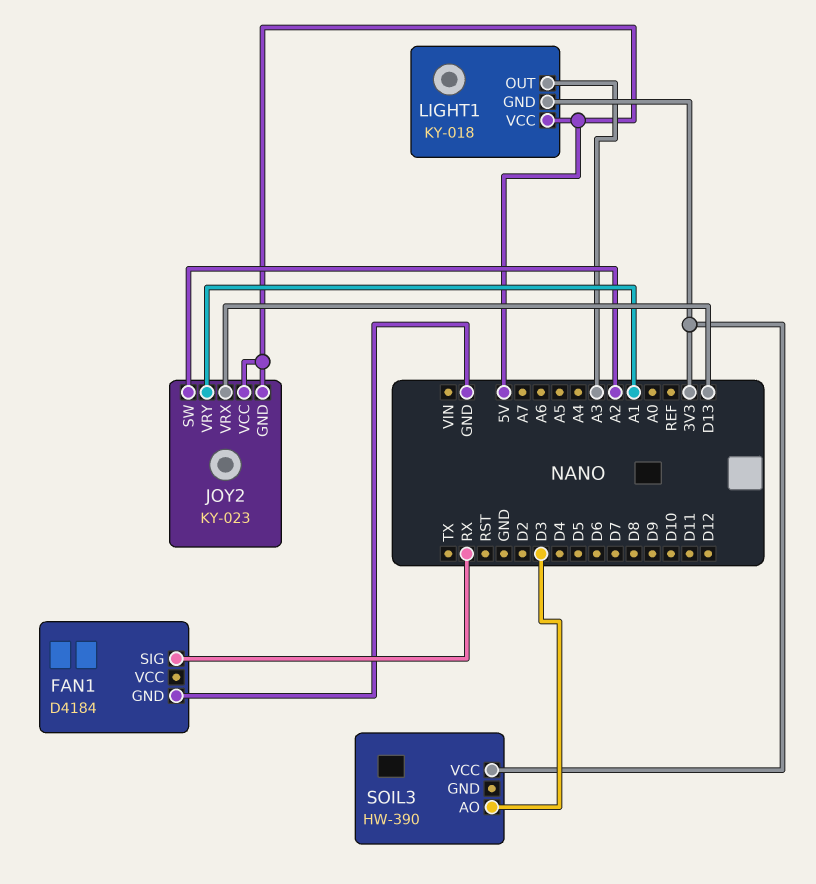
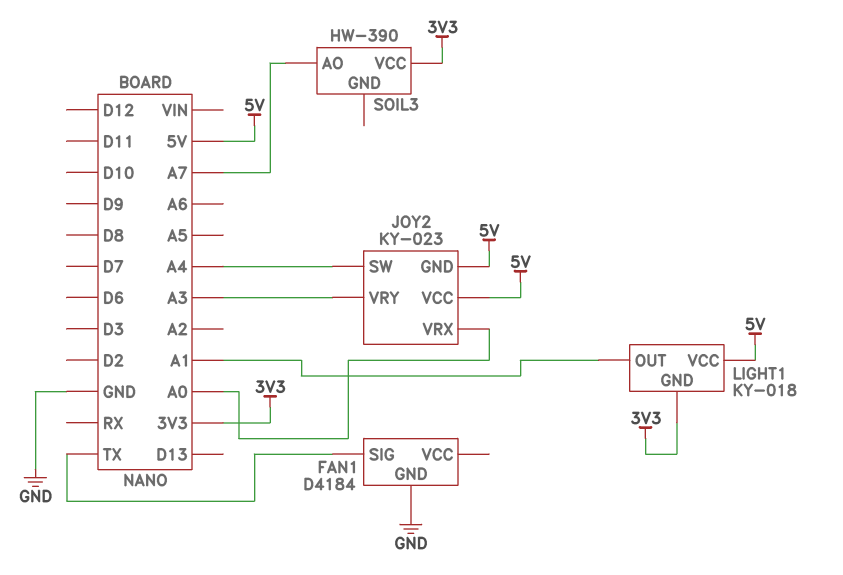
FAN1 pin SIG: RX -> TX
JOY2 pin SW: A2 -> A4
JOY2 pin VRX: D13 -> A0
JOY2 pin VRY: A1 -> A3
LIGHT1 pin OUT: A3 -> A1
SOIL3 pin AO: D3 -> A7

